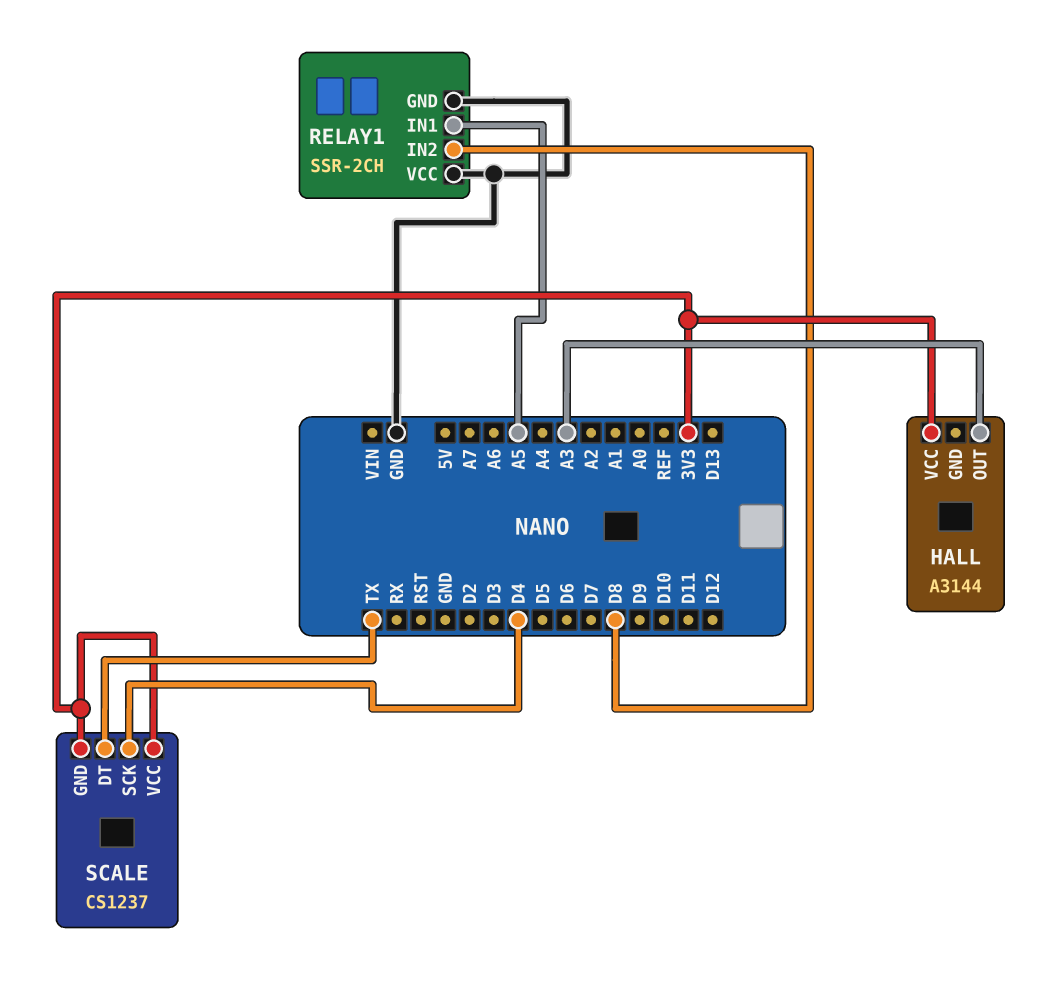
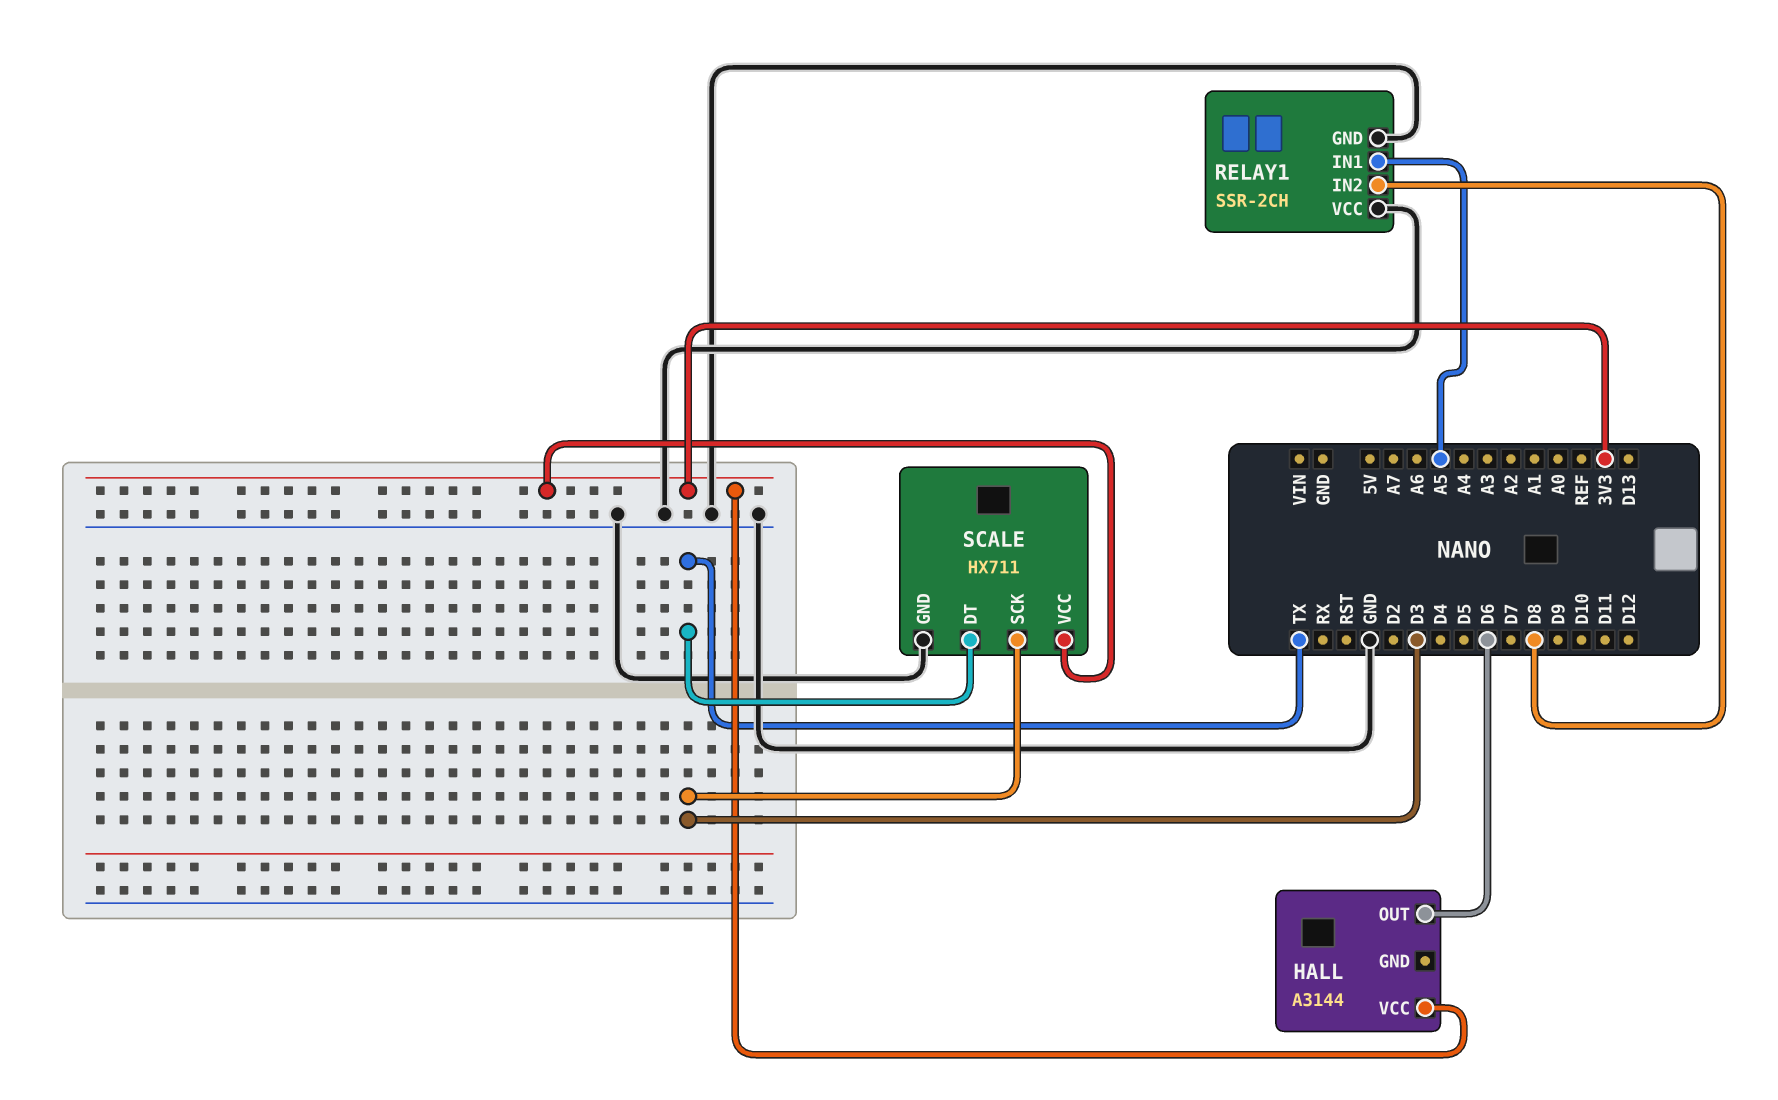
HALL pin OUT: A3 -> D6
SCALE: CS1237 -> HX711
SCALE pin GND: 3V3 -> GND
SCALE pin SCK: D4 -> D3

